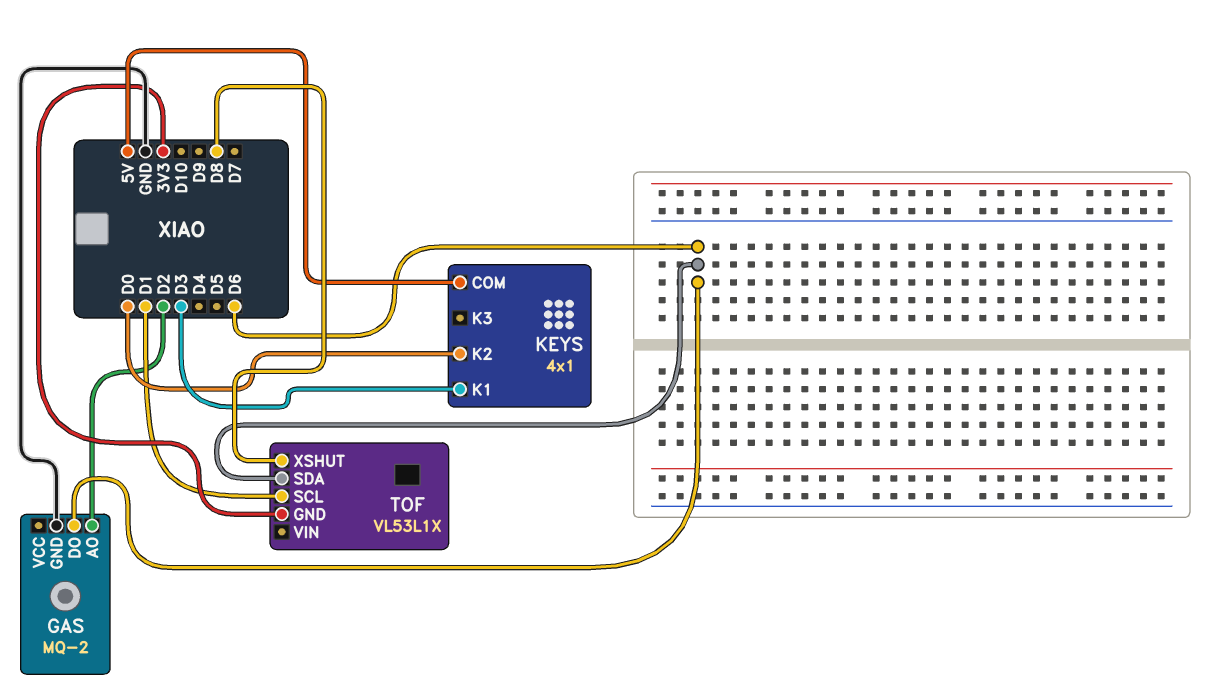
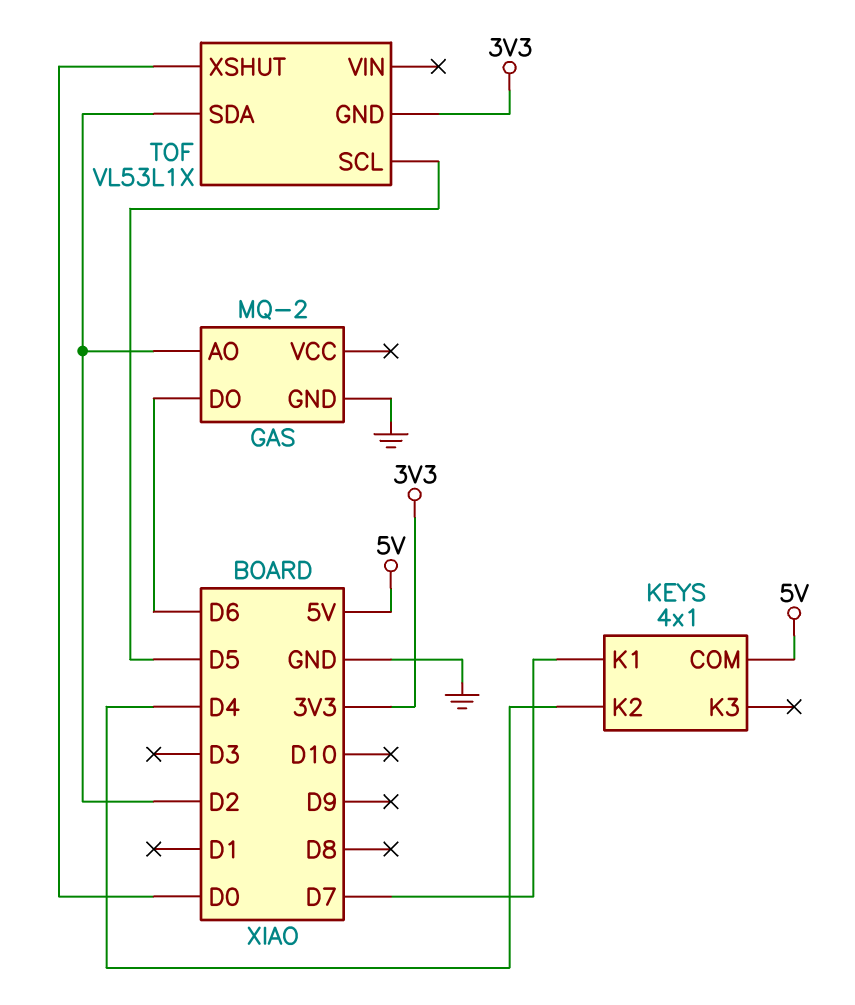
KEYS pin K1: D3 -> D7
KEYS pin K2: D0 -> D4
TOF pin SCL: D1 -> D5
TOF pin SDA: D6 -> D2
TOF pin XSHUT: D8 -> D0

